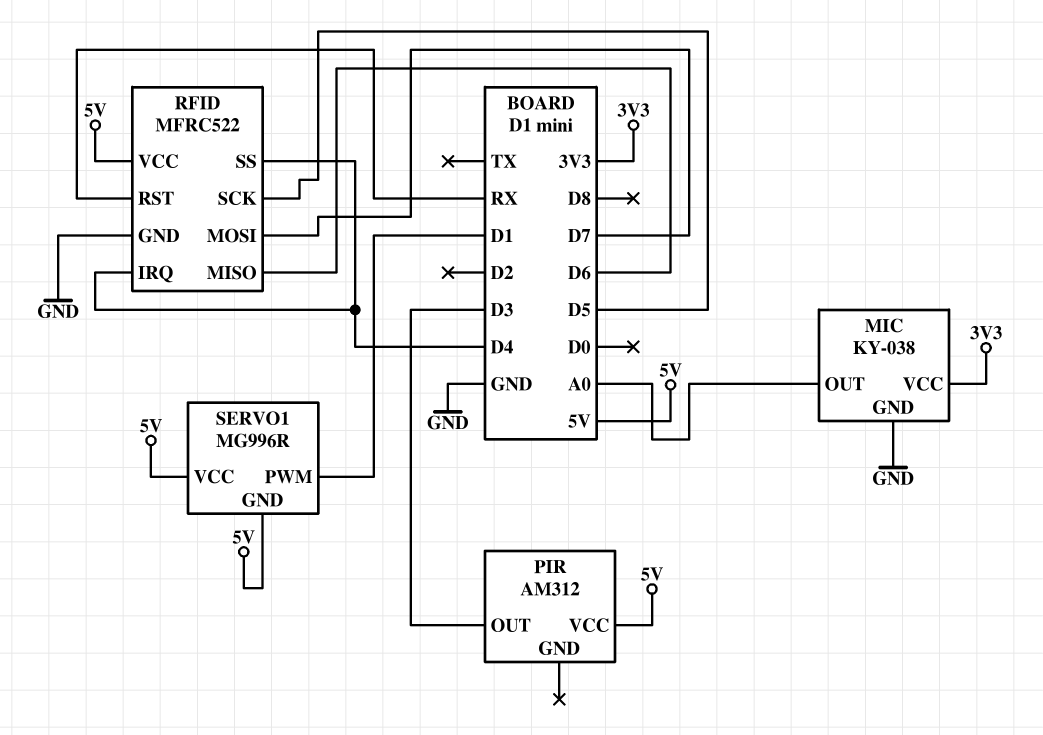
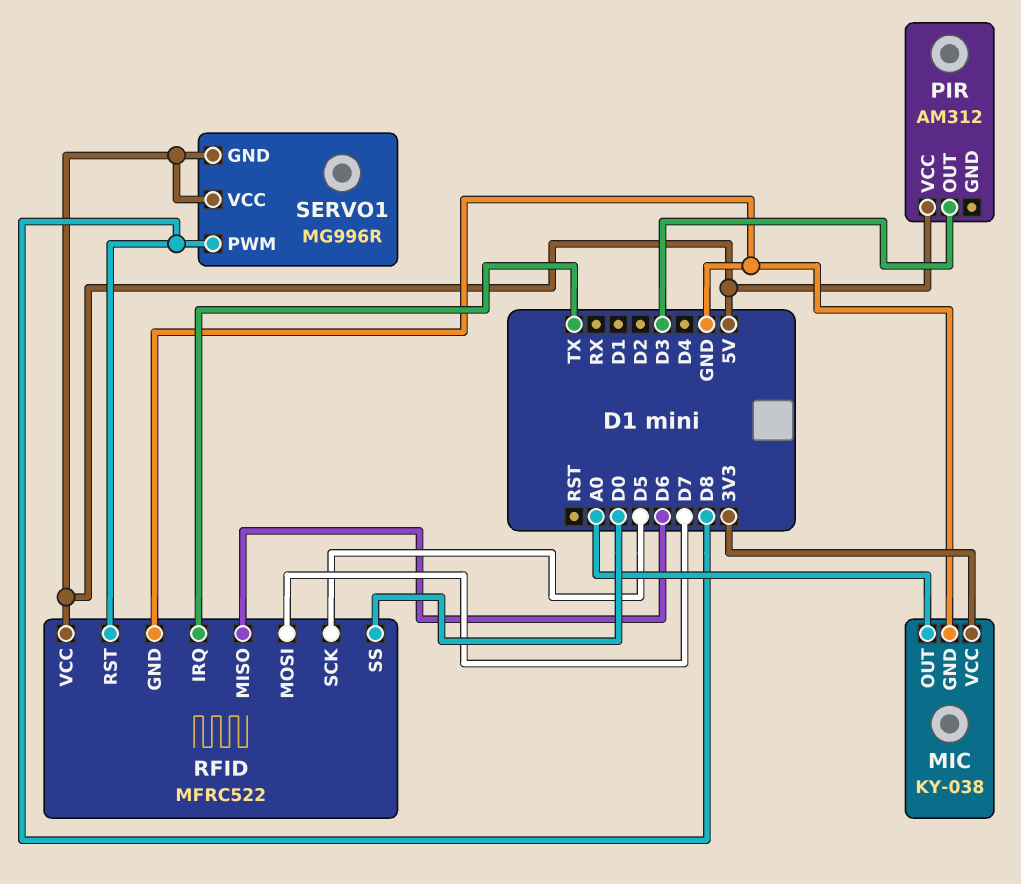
RFID pin IRQ: D4 -> TX
RFID pin RST: RX -> D8
RFID pin SS: D4 -> D0
SERVO1 pin PWM: D1 -> D8

